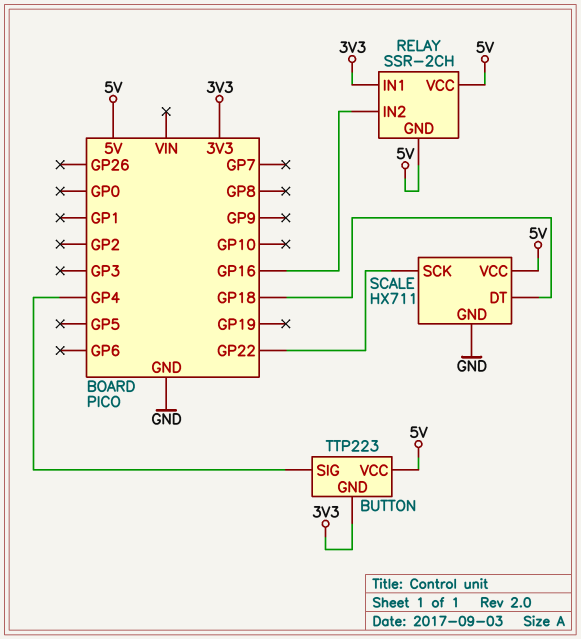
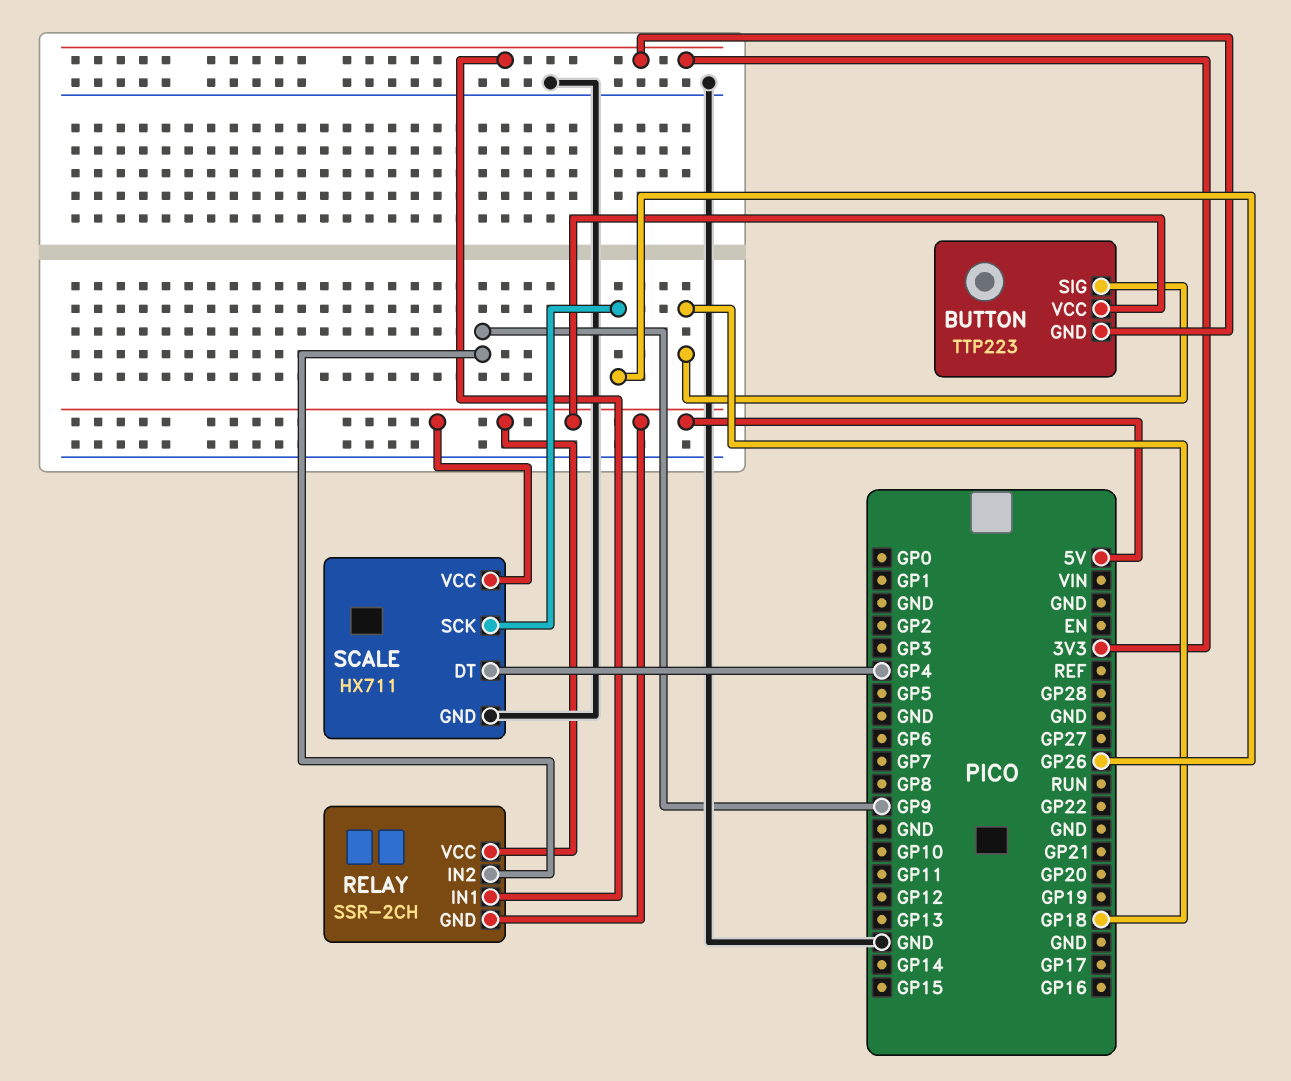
BUTTON pin SIG: GP4 -> GP18
RELAY pin IN2: GP16 -> GP9
SCALE pin DT: GP18 -> GP4
SCALE pin SCK: GP22 -> GP26

